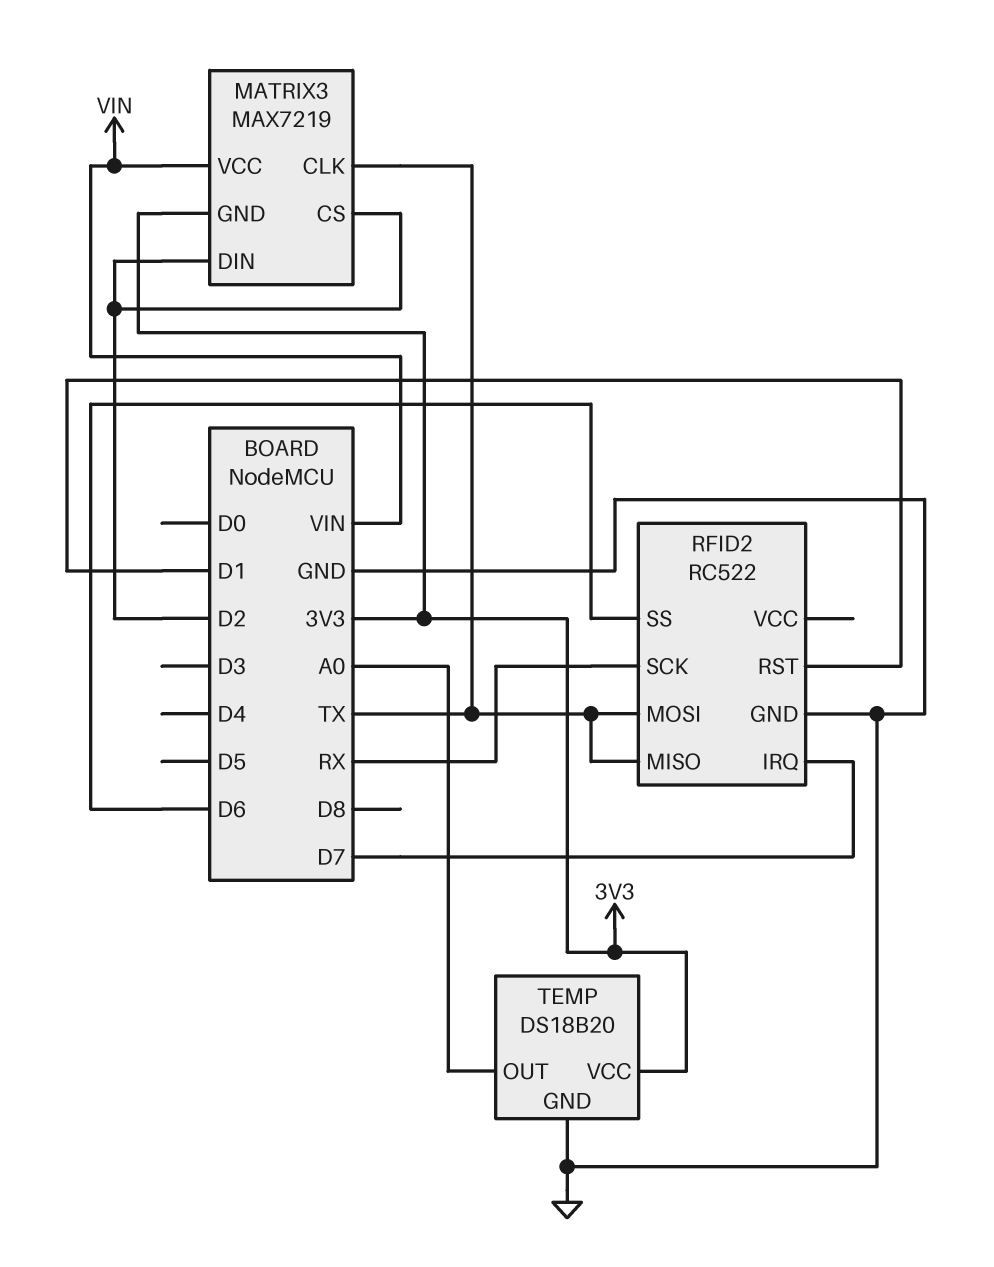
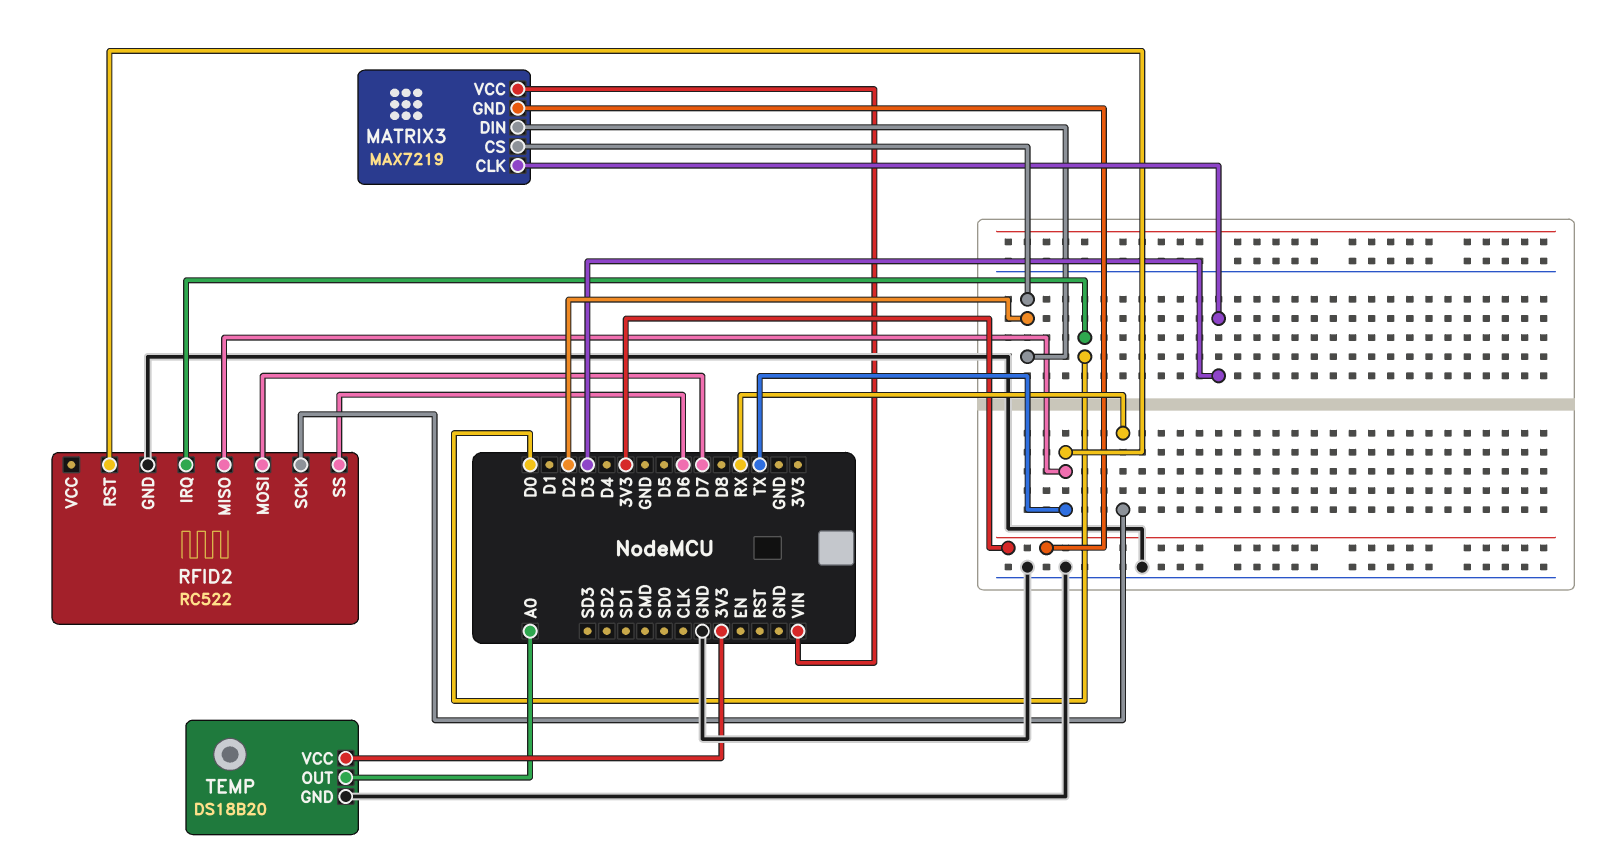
MATRIX3 pin CLK: TX -> D3
RFID2 pin IRQ: D7 -> D0
RFID2 pin MOSI: TX -> D7
RFID2 pin RST: D1 -> TX

